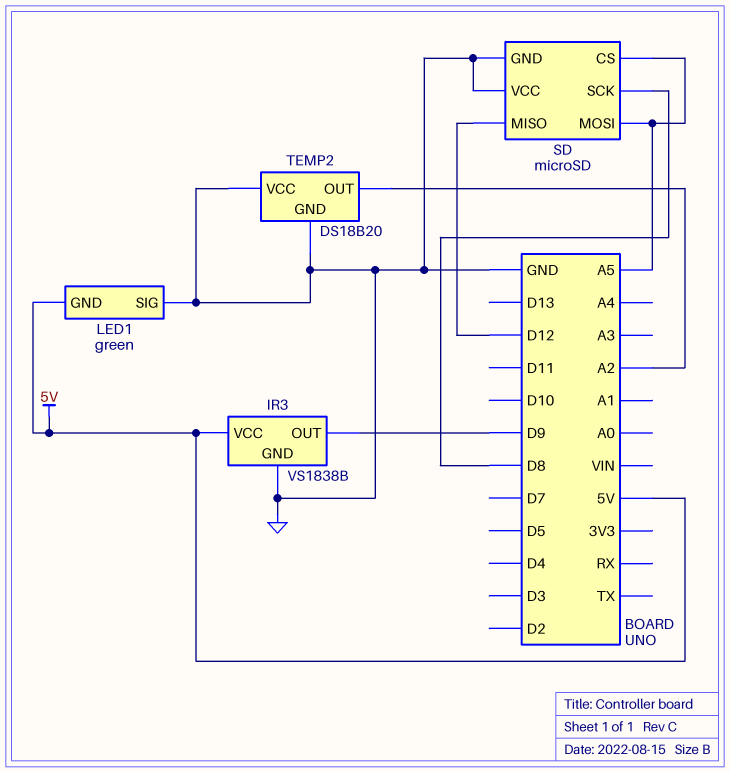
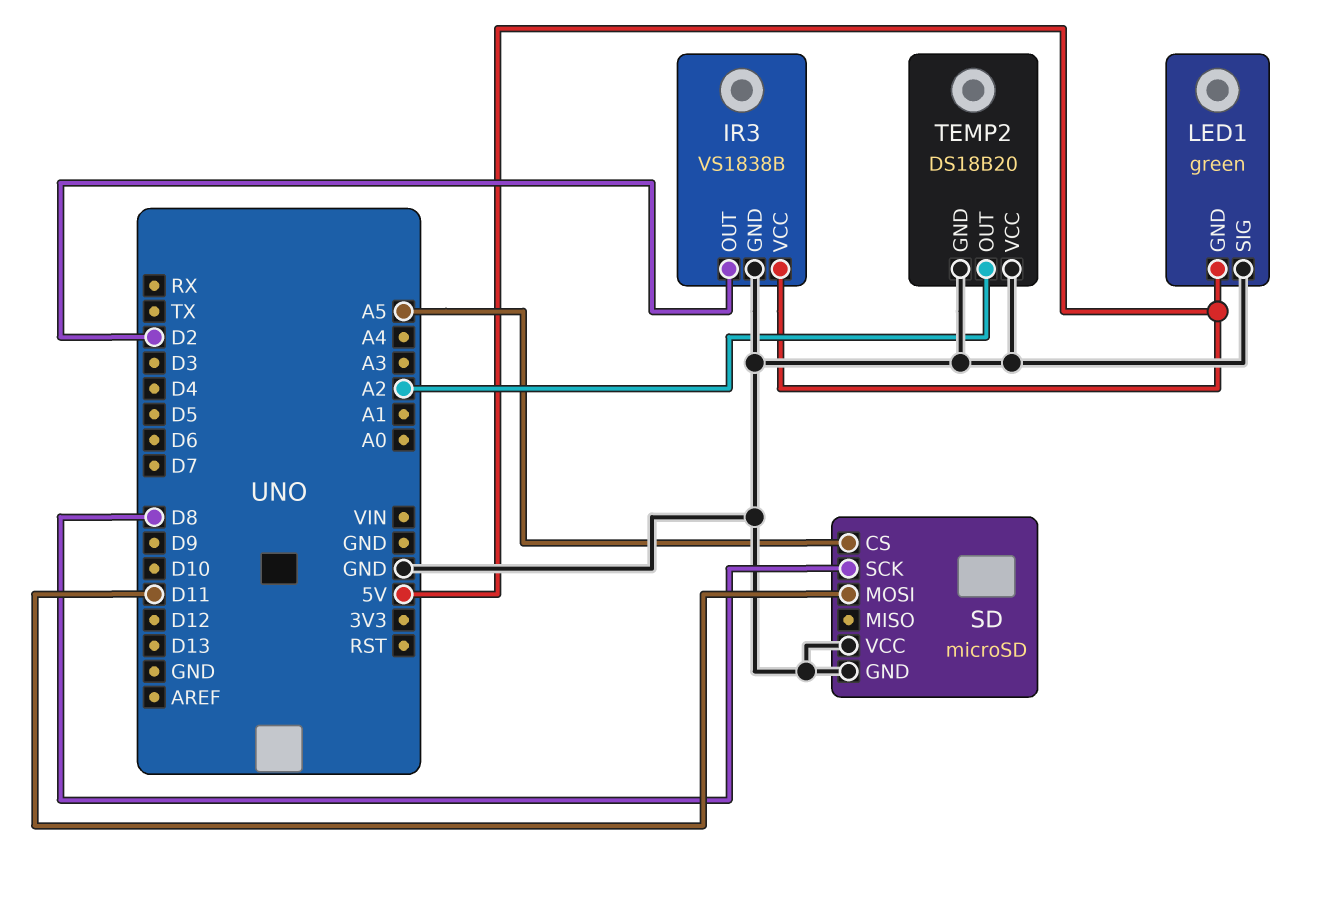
IR3 pin OUT: D9 -> D2
SD pin MISO: D12 -> none
SD pin MOSI: A5 -> D11

